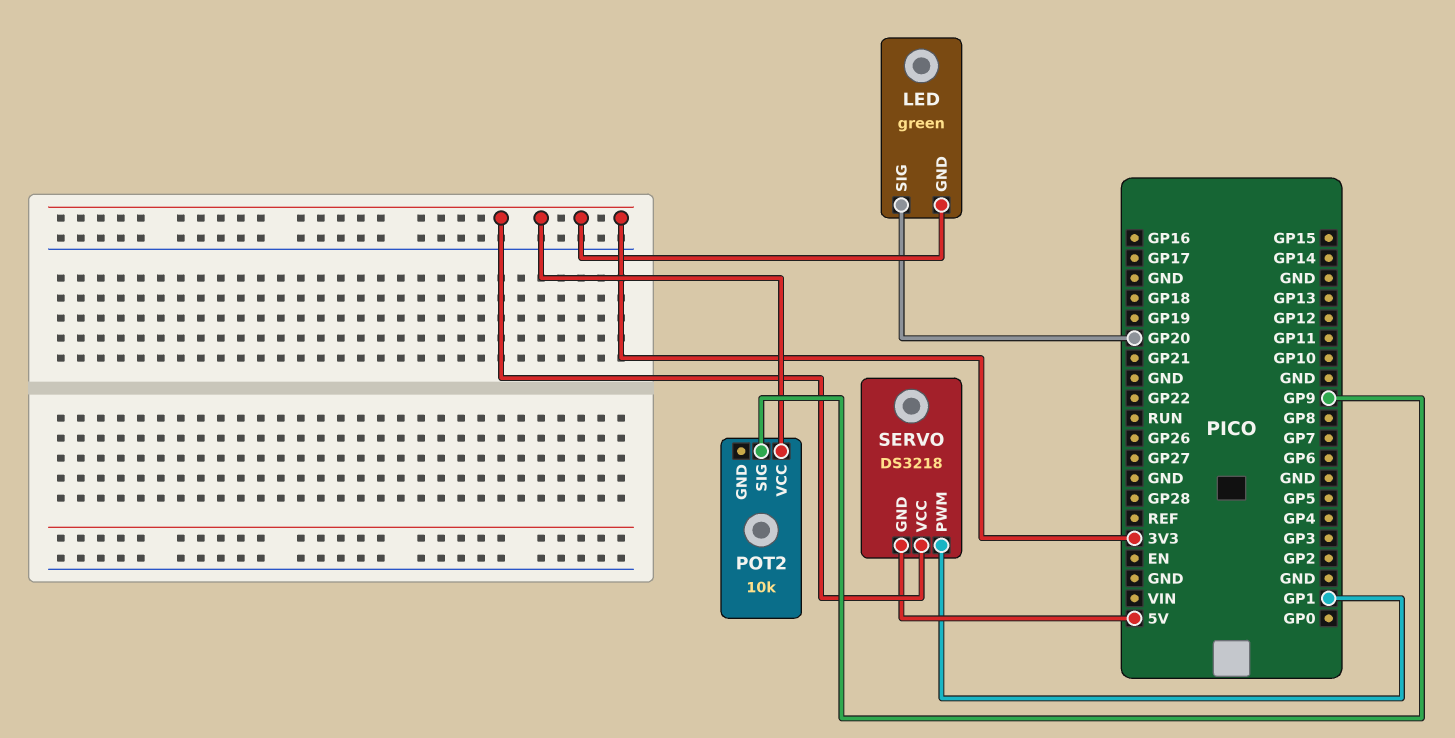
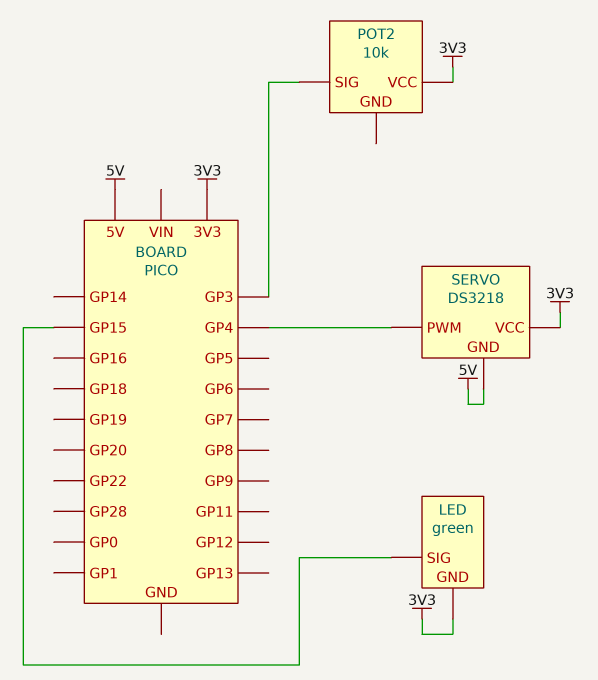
LED pin SIG: GP20 -> GP15
POT2 pin SIG: GP9 -> GP3
SERVO pin PWM: GP1 -> GP4

